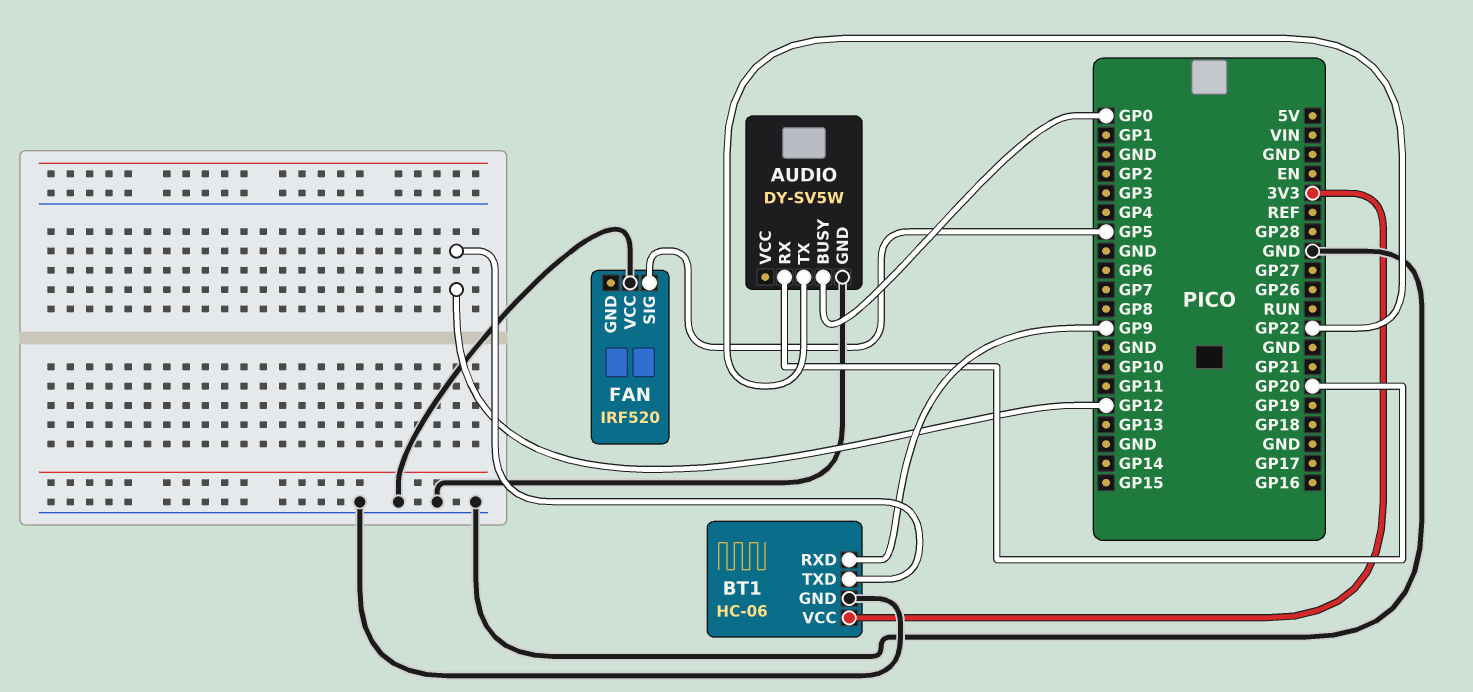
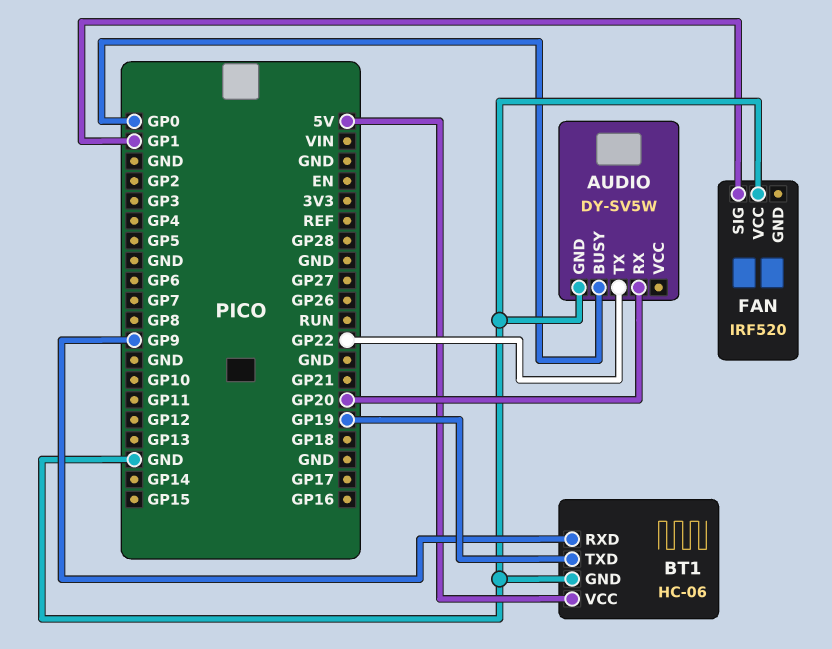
BT1 pin TXD: GP12 -> GP19
BT1 pin VCC: 3V3 -> 5V
FAN pin SIG: GP5 -> GP1

